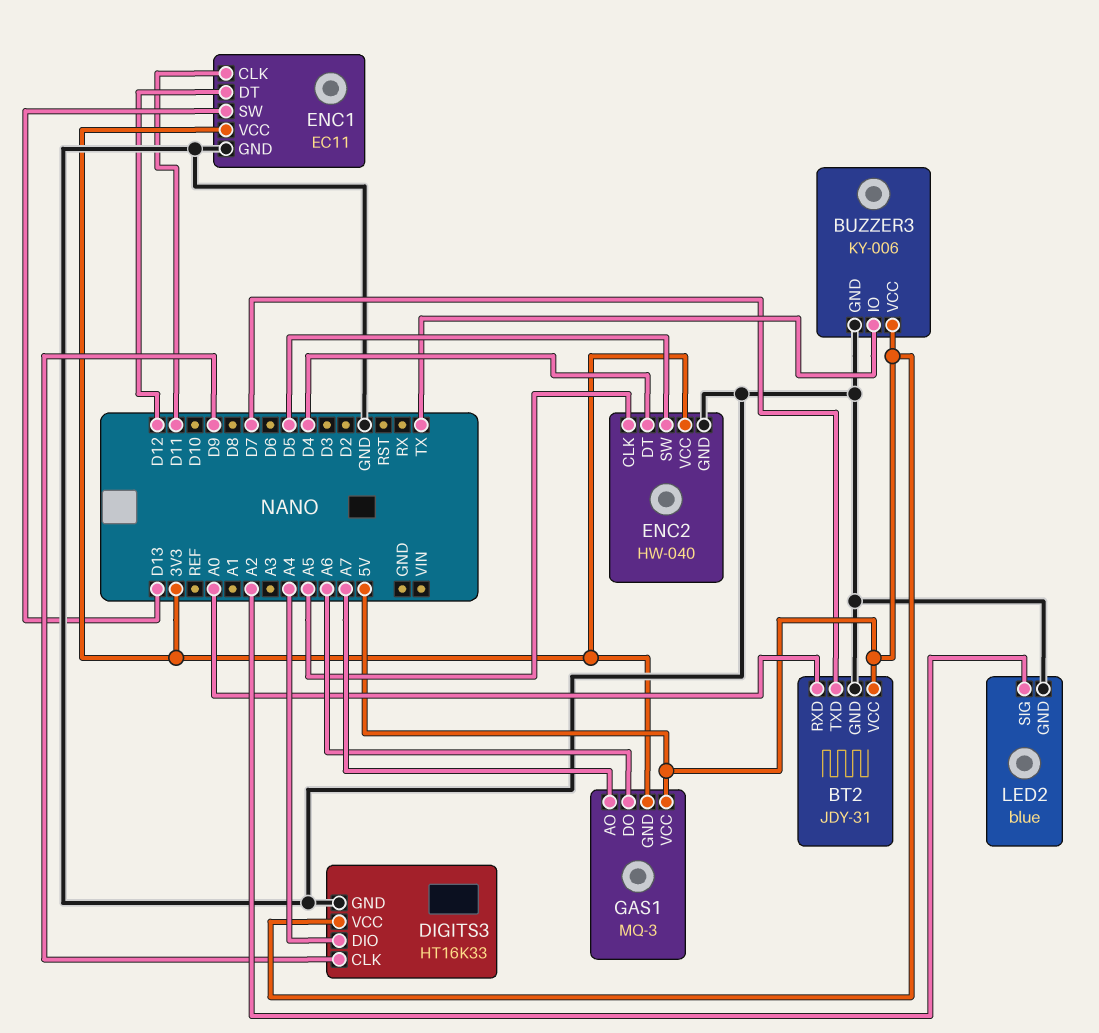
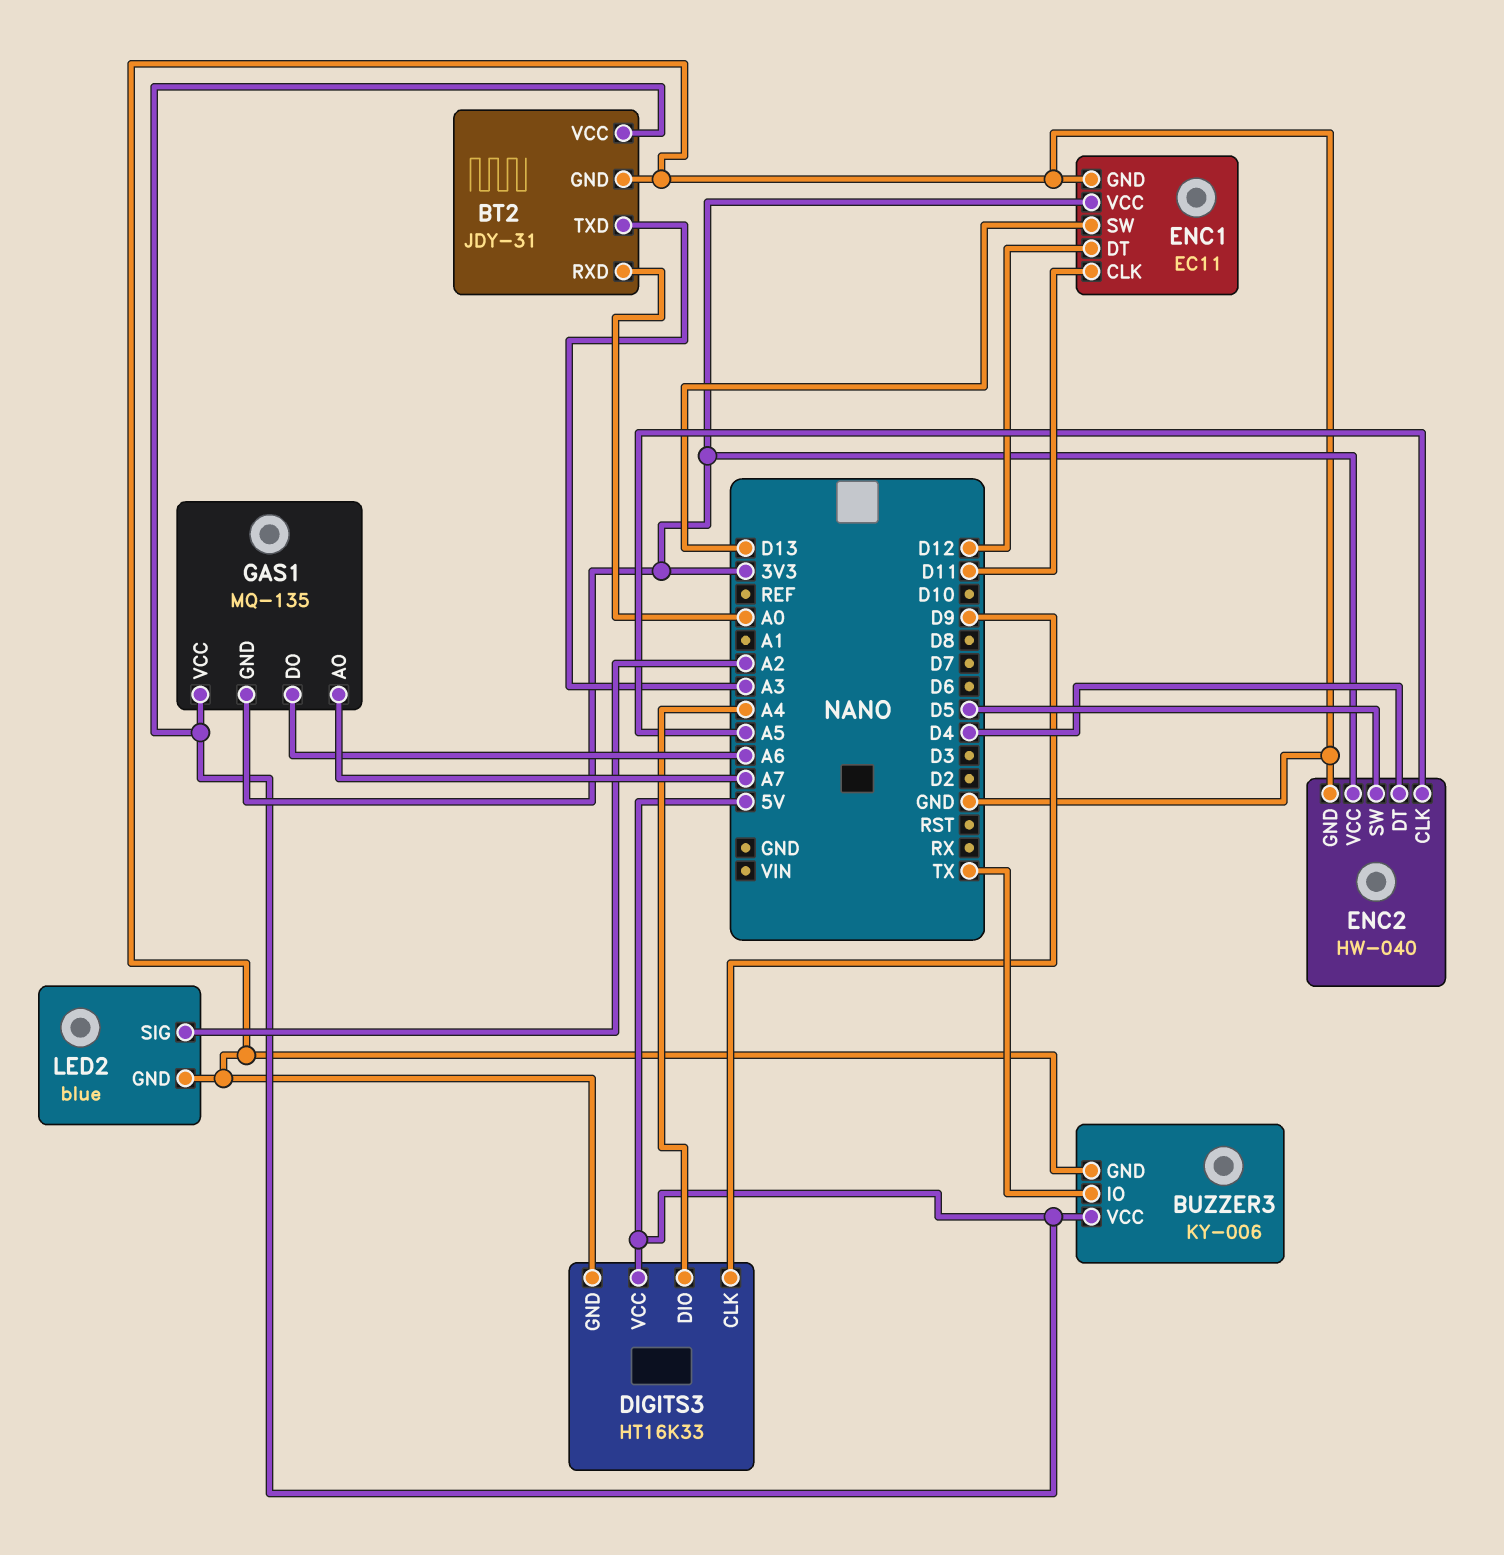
BT2 pin TXD: D7 -> A3
GAS1: MQ-3 -> MQ-135

